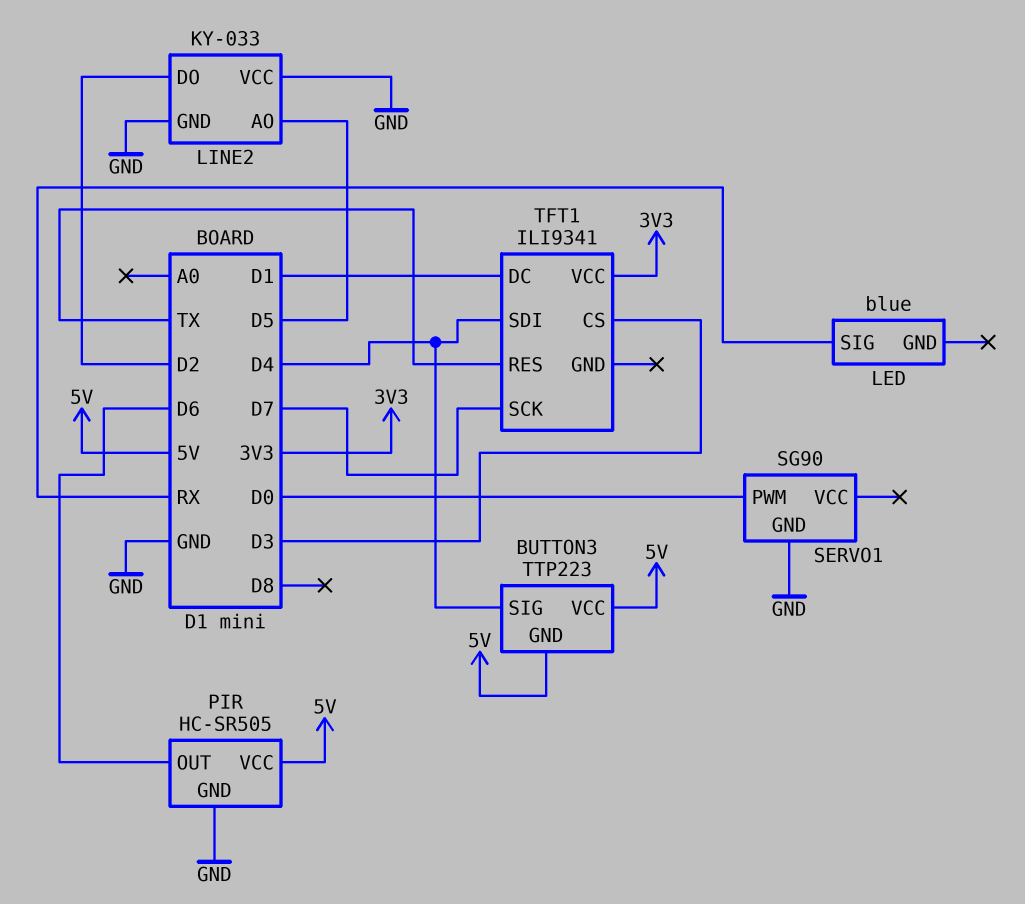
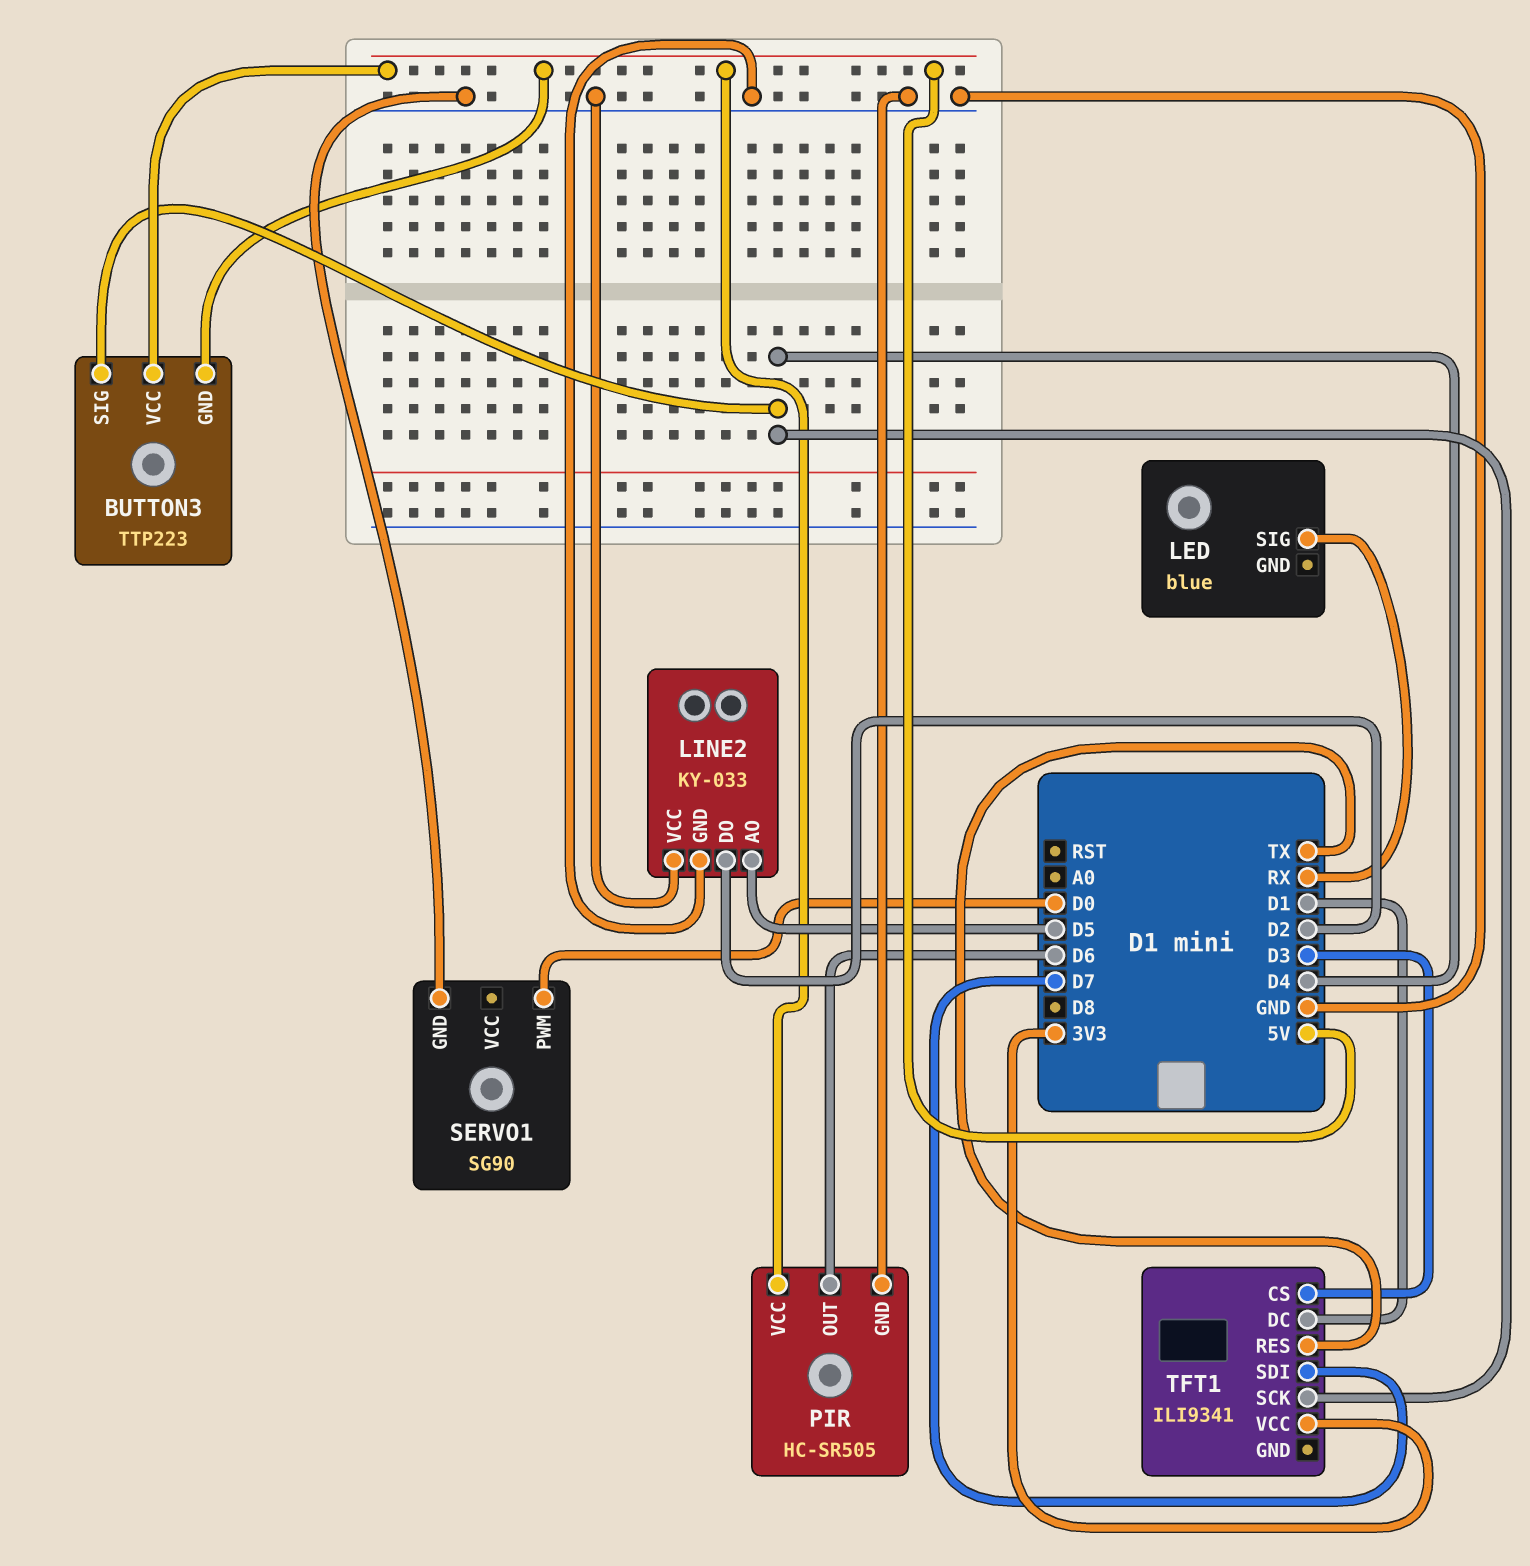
TFT1 pin SCK: D7 -> D4
TFT1 pin SDI: D4 -> D7

